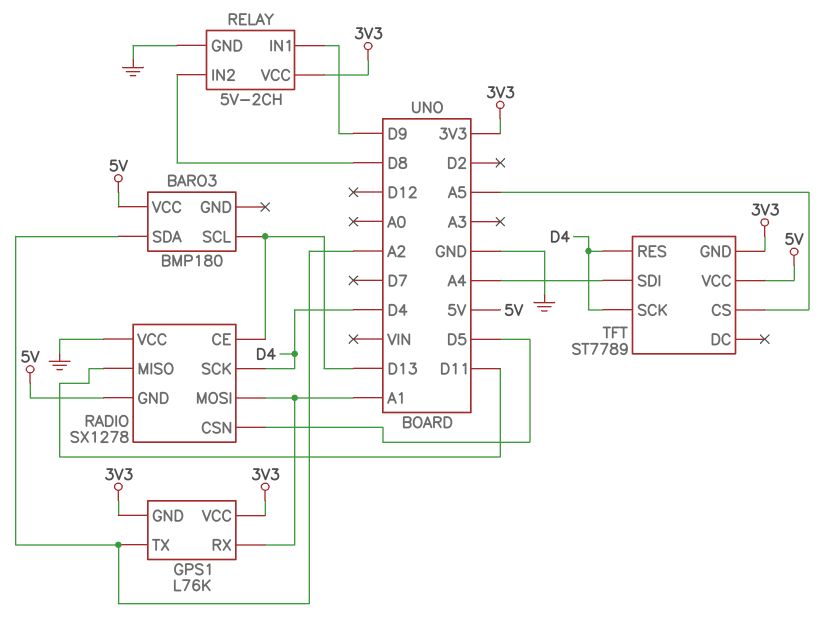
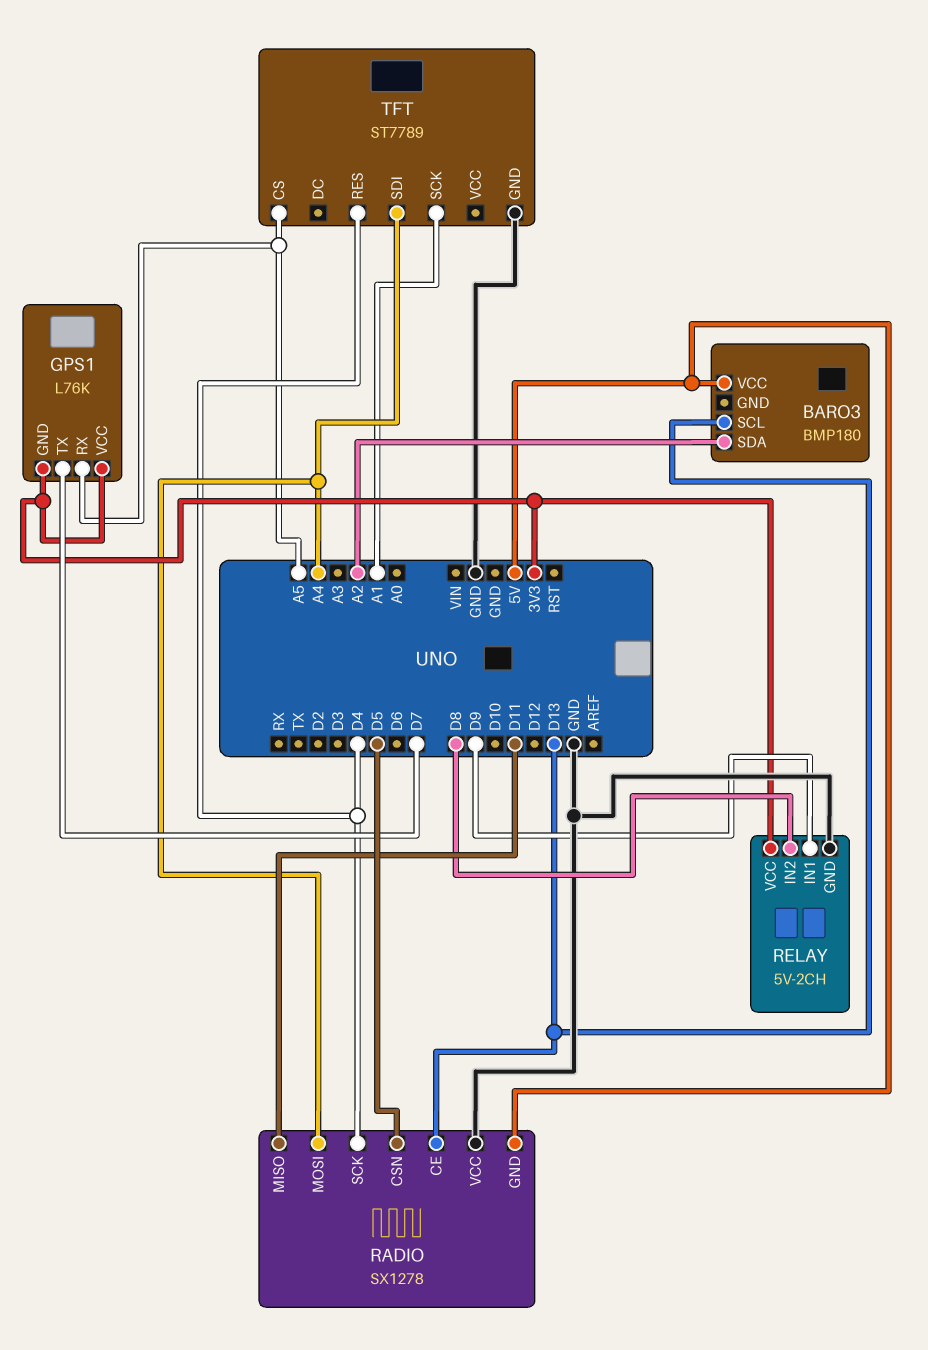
GPS1 pin RX: A1 -> A5
GPS1 pin TX: A2 -> D7
RADIO pin MOSI: A1 -> A4
TFT pin GND: 3V3 -> GND
TFT pin SCK: D4 -> A1
TFT pin VCC: 5V -> none

